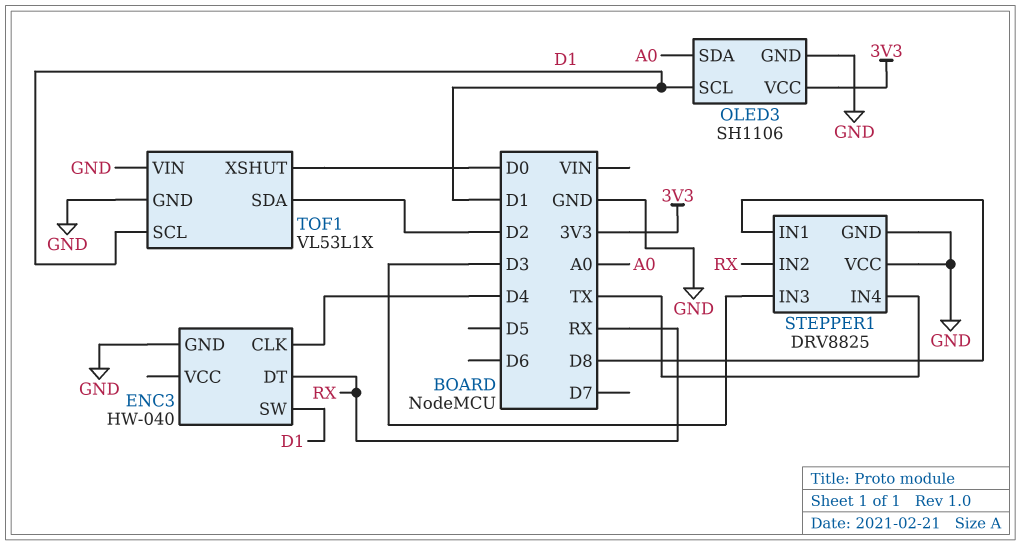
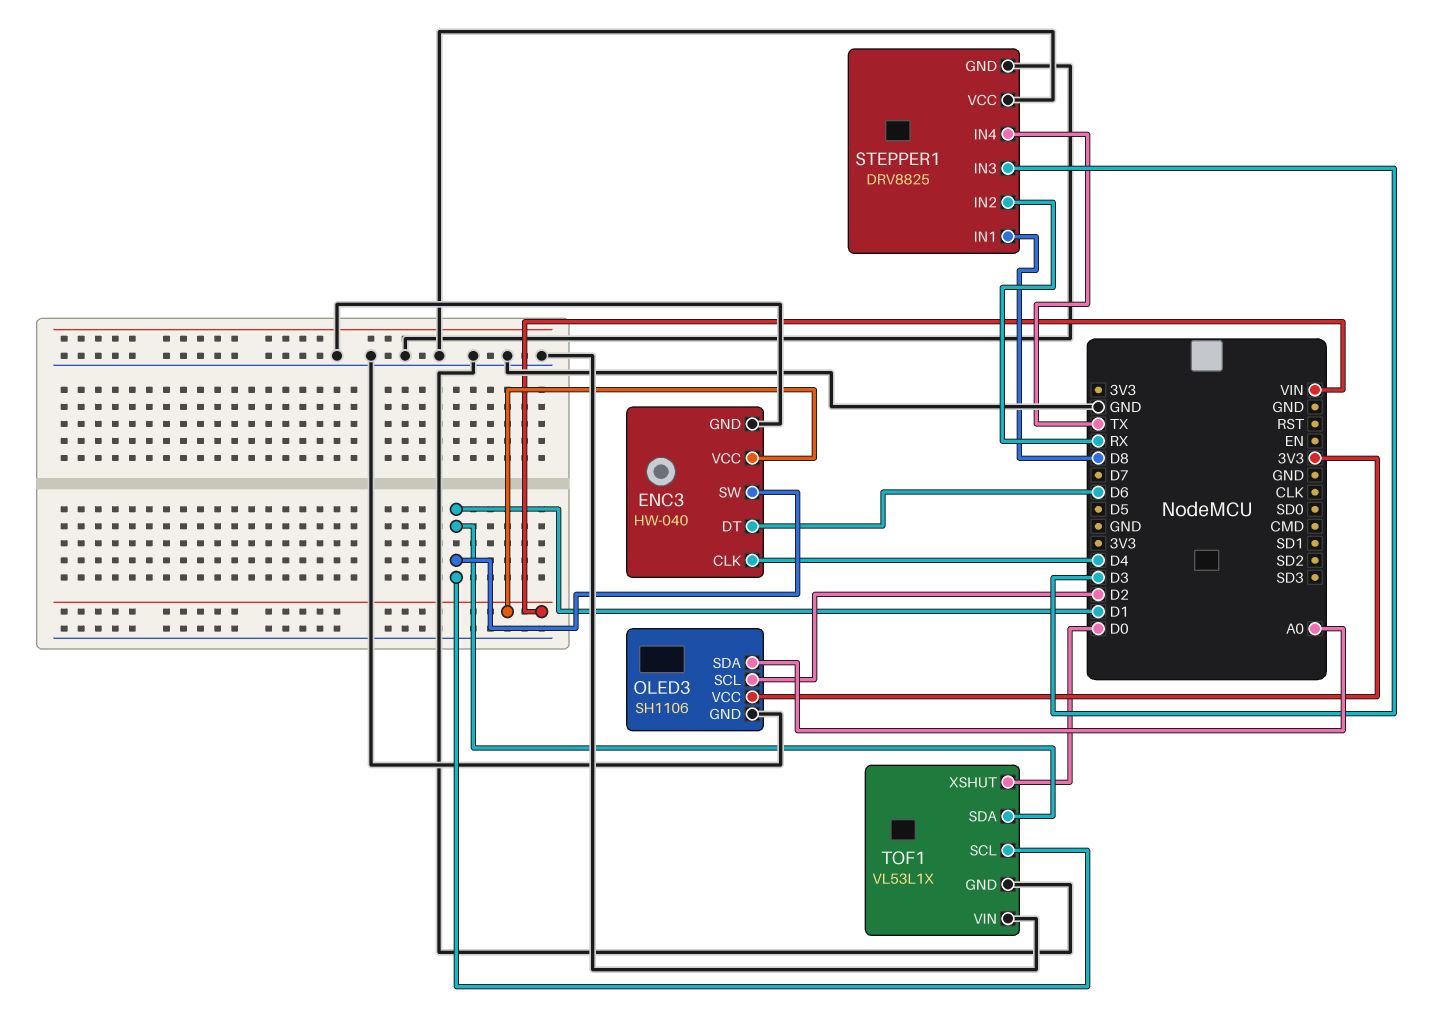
ENC3 pin DT: RX -> D6
ENC3 pin VCC: none -> VIN
OLED3 pin SCL: D1 -> D2
TOF1 pin SDA: D2 -> D1

